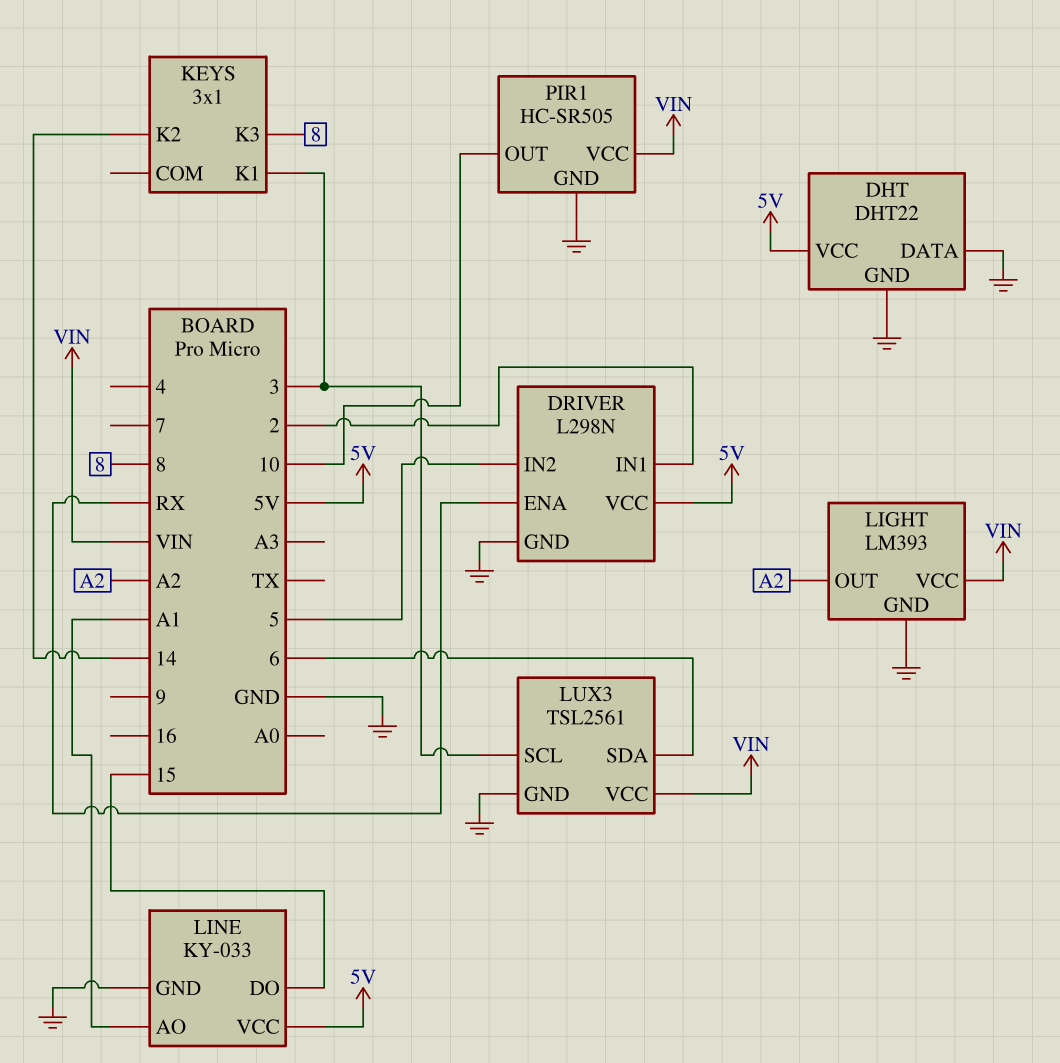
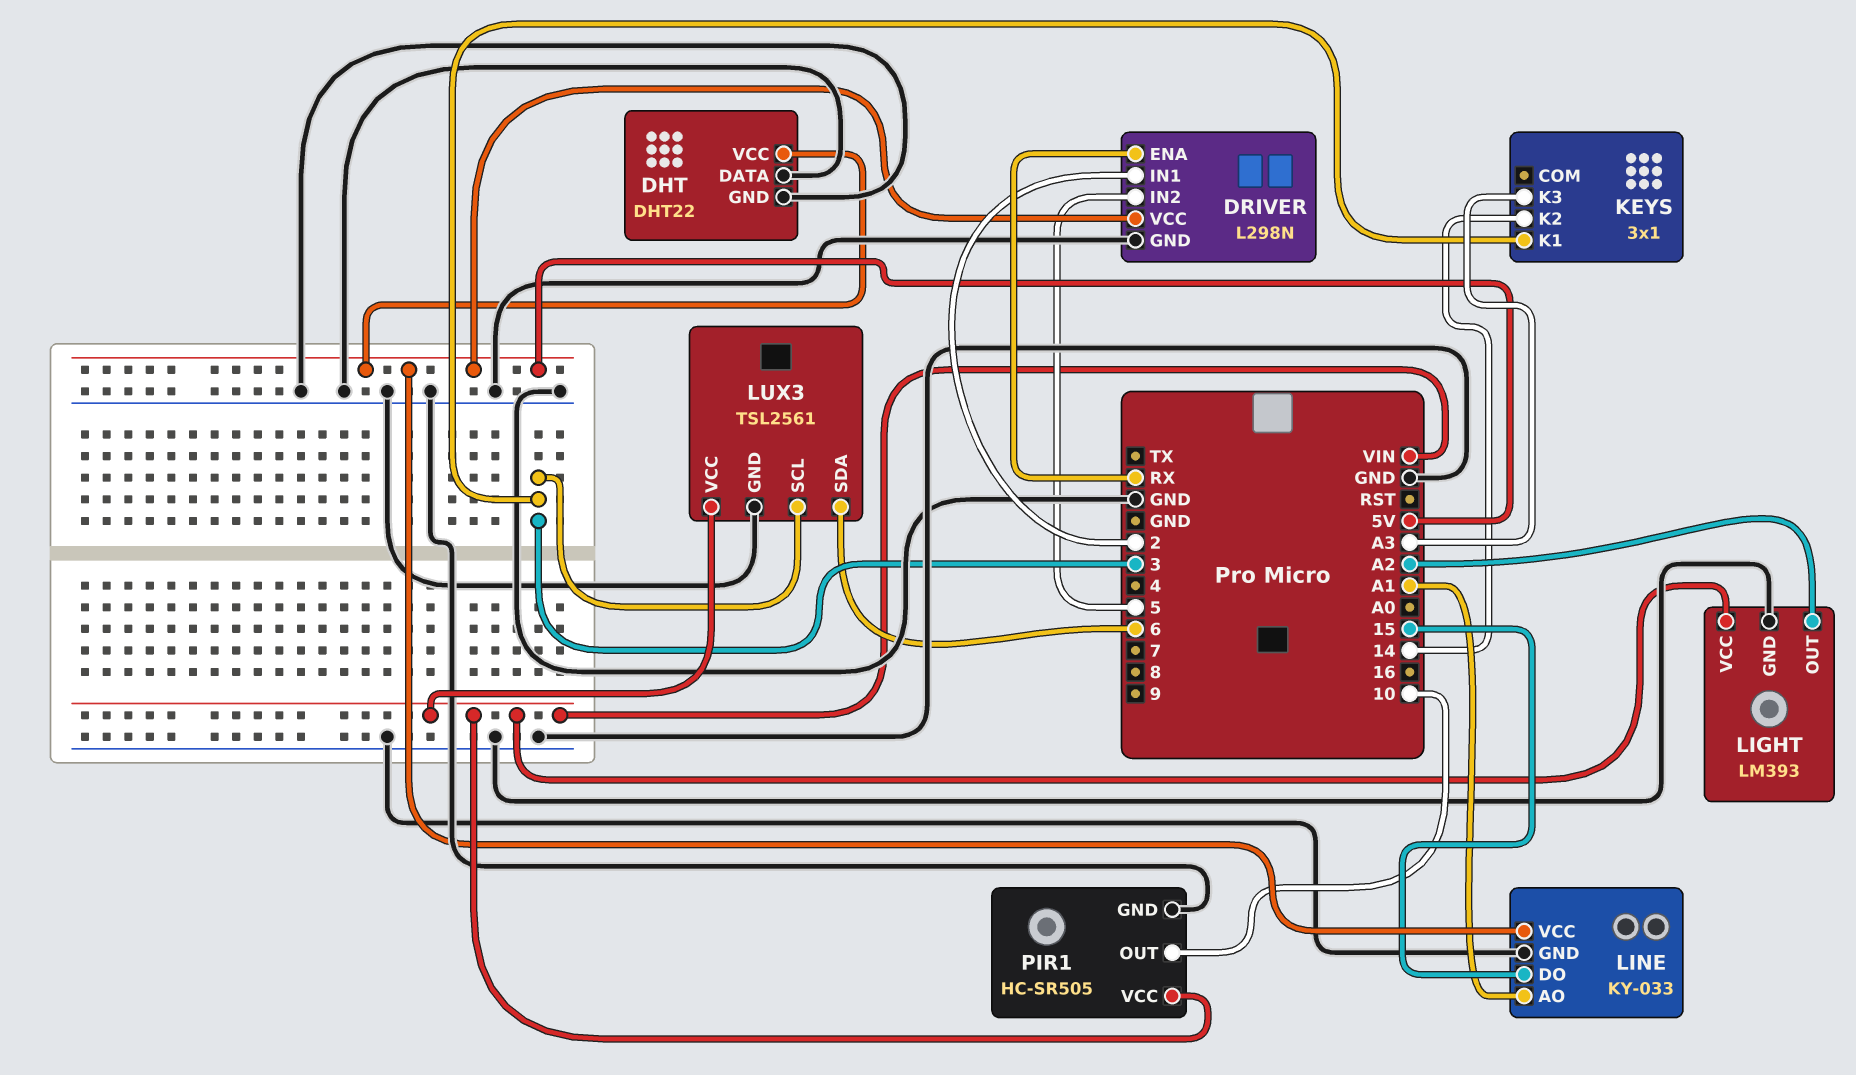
KEYS pin K3: 8 -> A3

